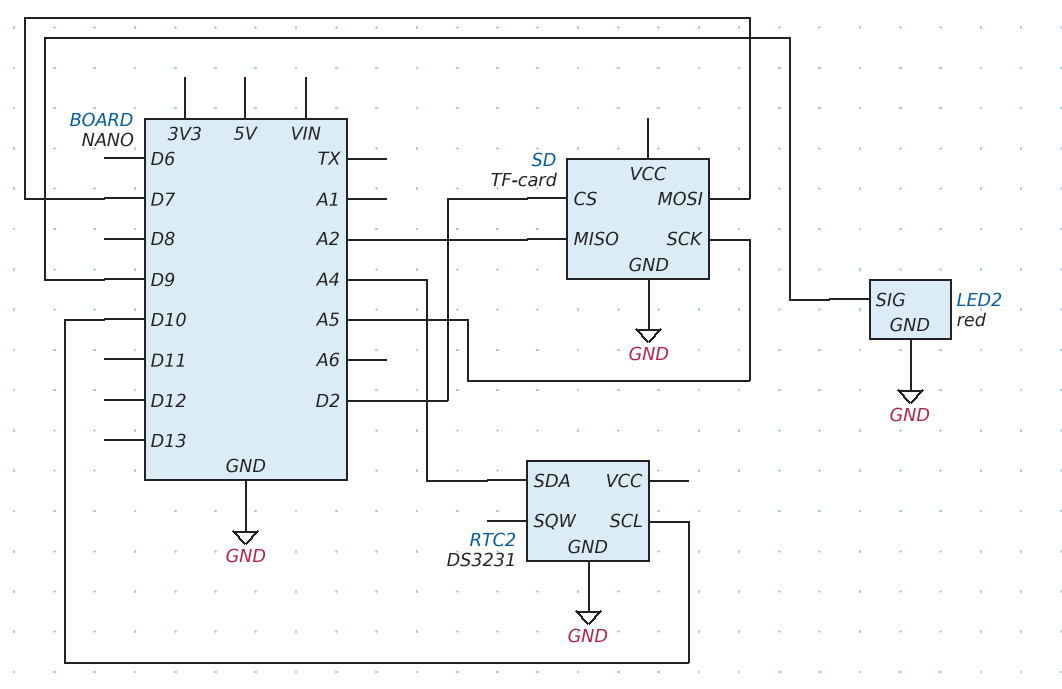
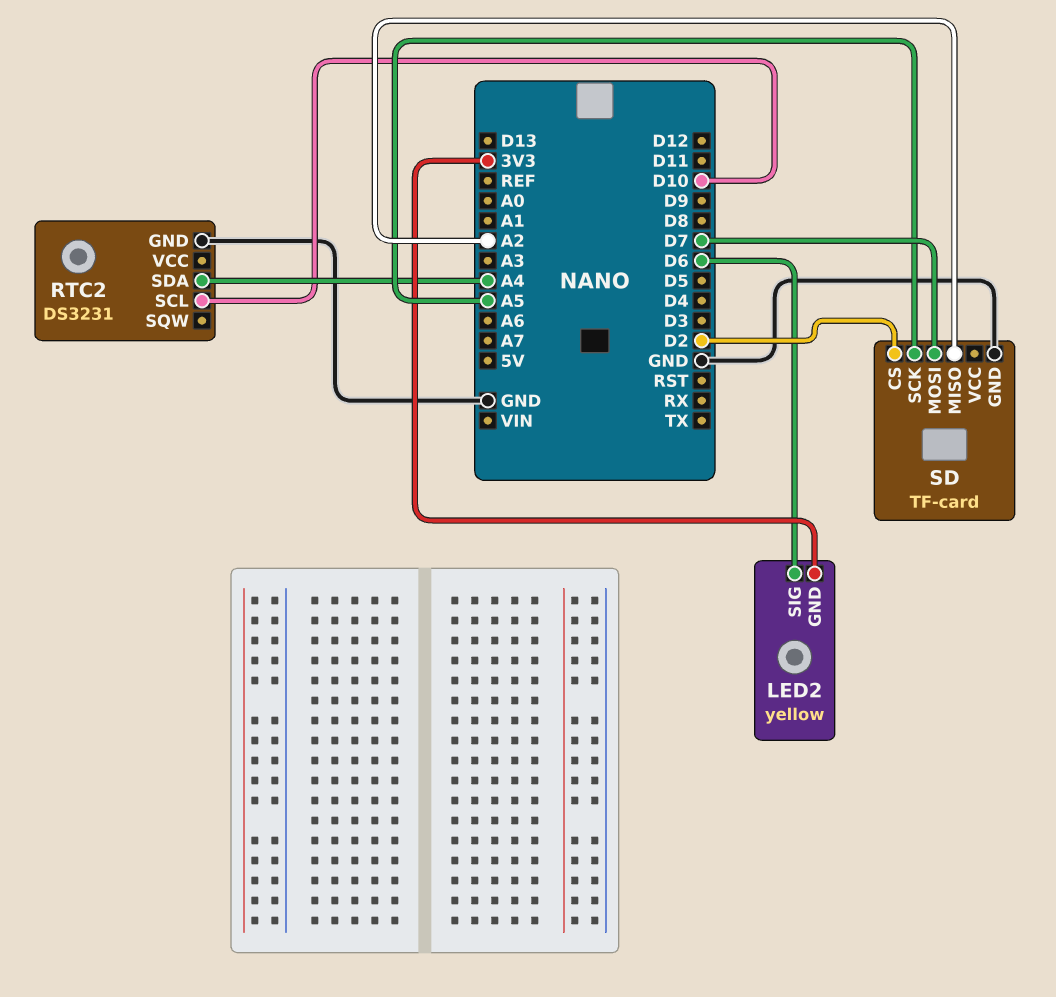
LED2: red -> yellow
LED2 pin GND: GND -> 3V3
LED2 pin SIG: D9 -> D6

